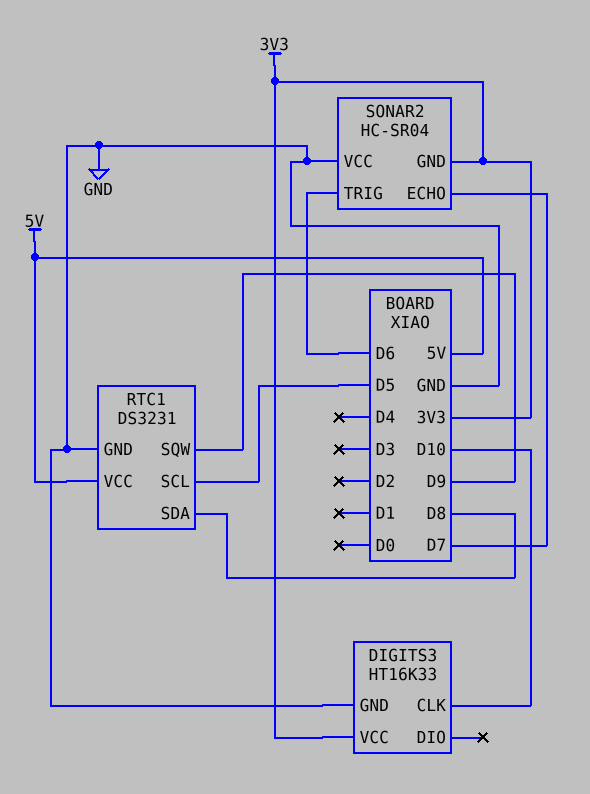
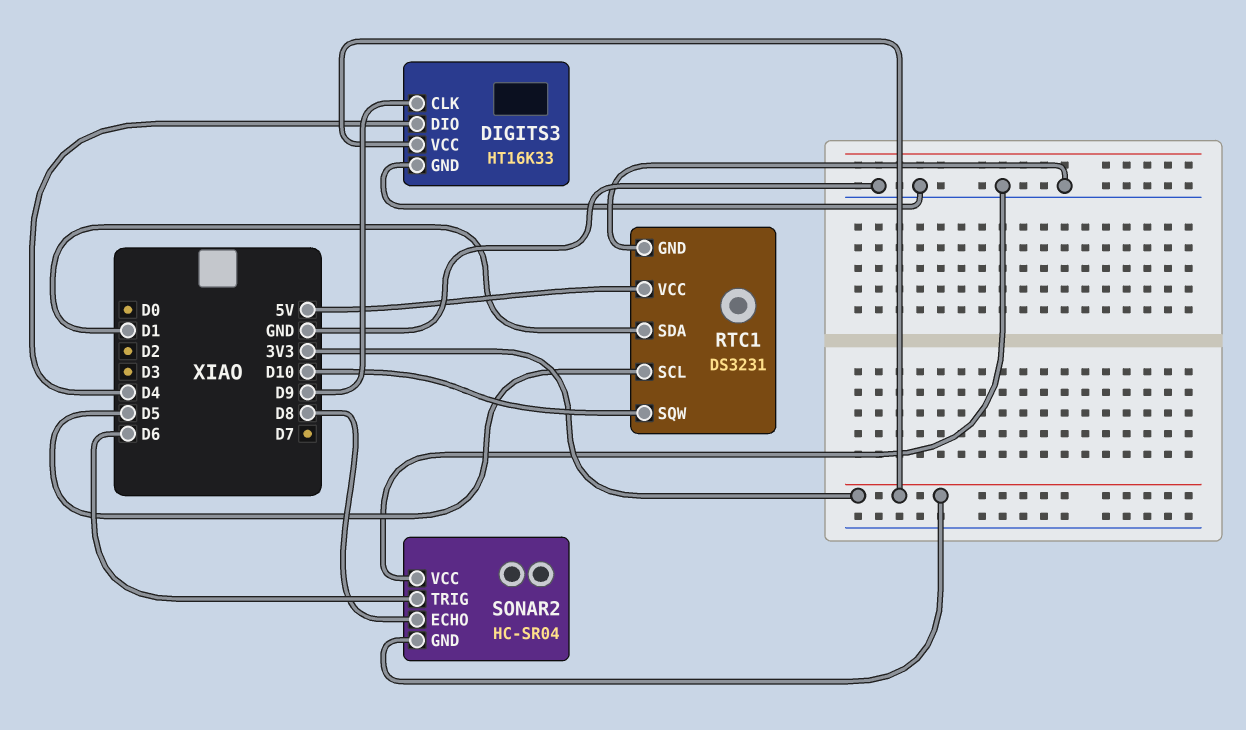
DIGITS3 pin CLK: D10 -> D9
DIGITS3 pin DIO: none -> D4
RTC1 pin SDA: D8 -> D1
RTC1 pin SQW: D9 -> D10
SONAR2 pin ECHO: D7 -> D8

